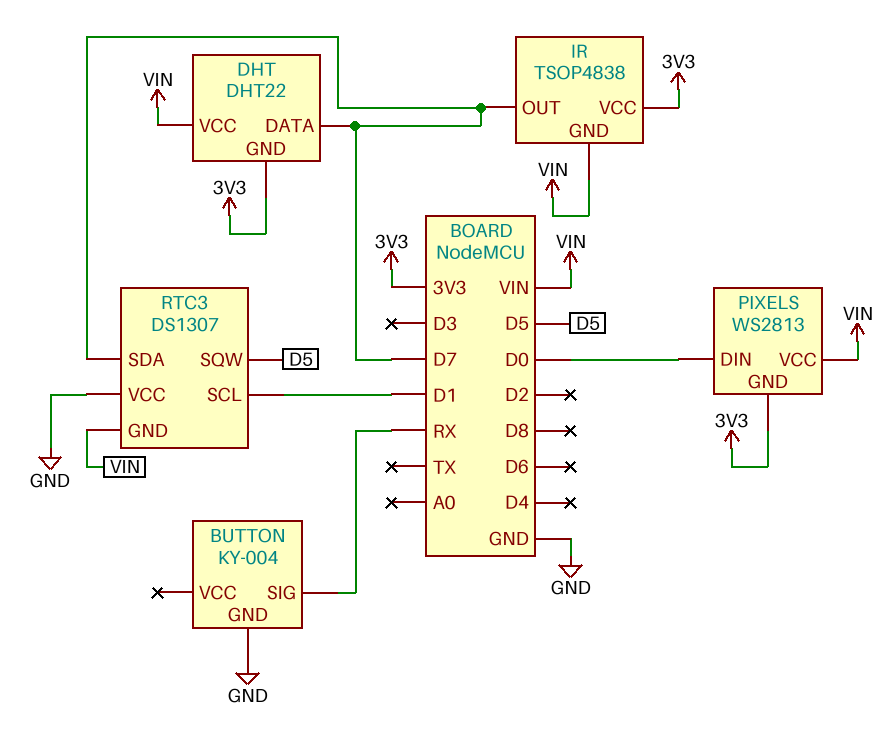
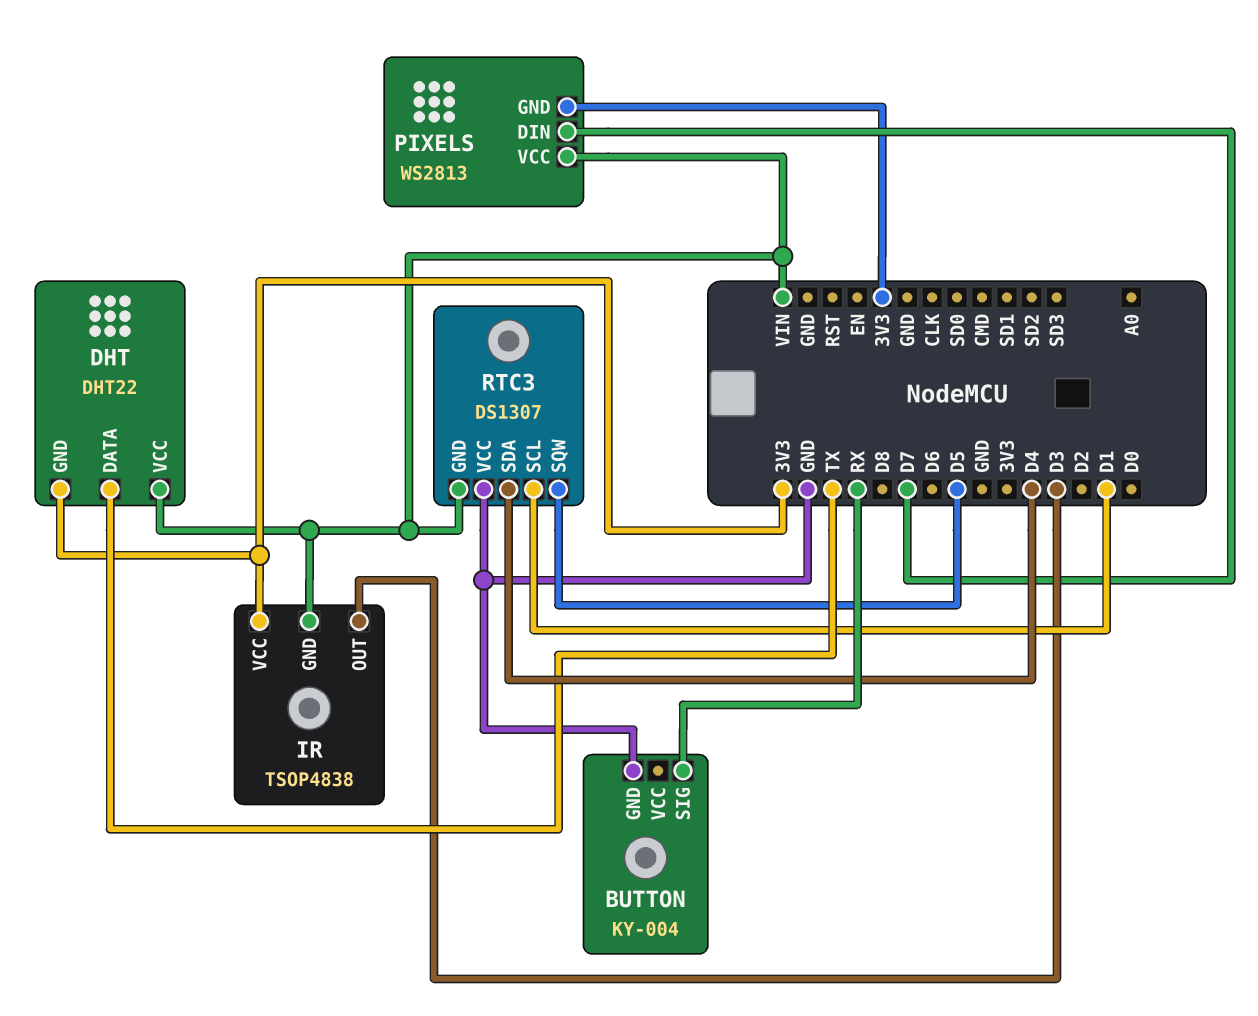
DHT pin DATA: D7 -> TX
IR pin OUT: D7 -> D3
PIXELS pin DIN: D0 -> D7
RTC3 pin SDA: D7 -> D4

